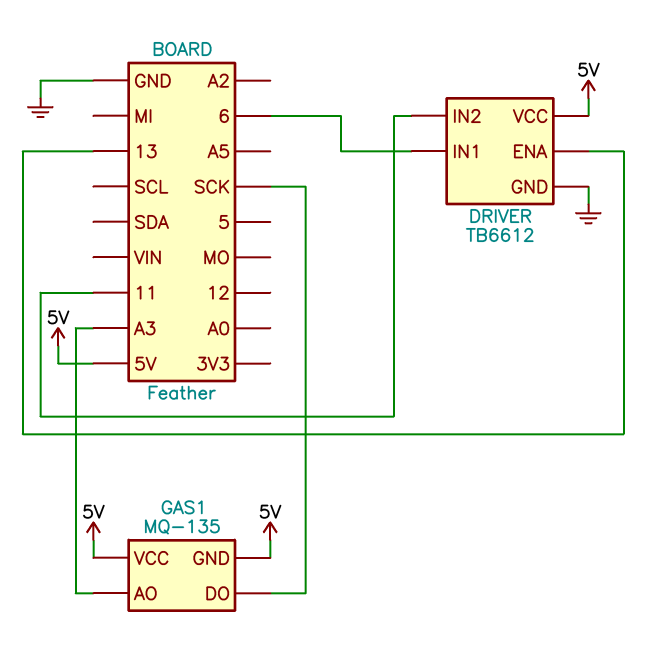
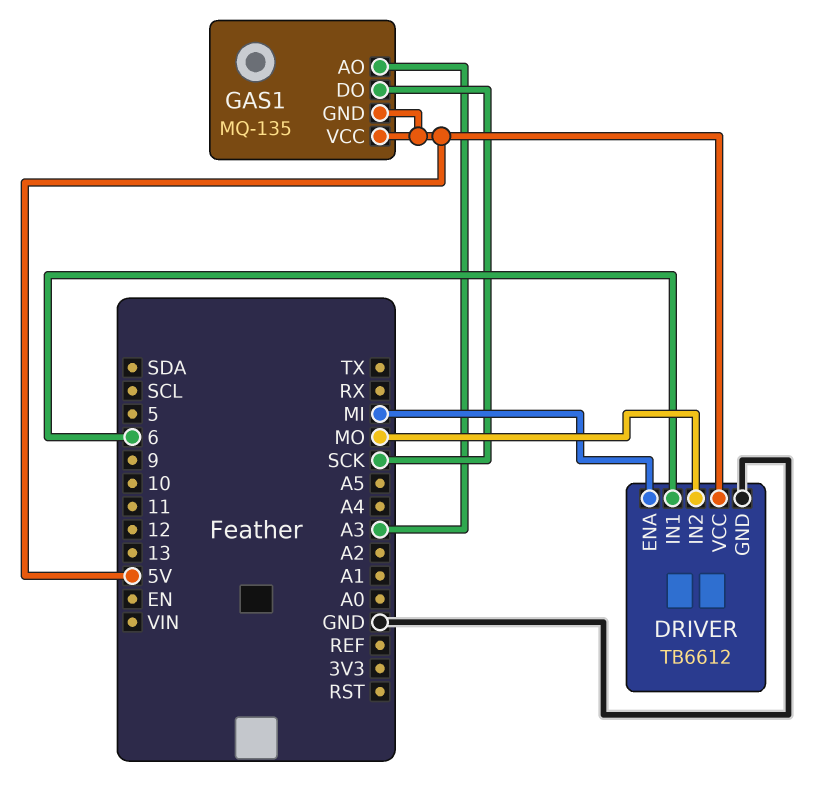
DRIVER pin ENA: 13 -> MI
DRIVER pin IN2: 11 -> MO

